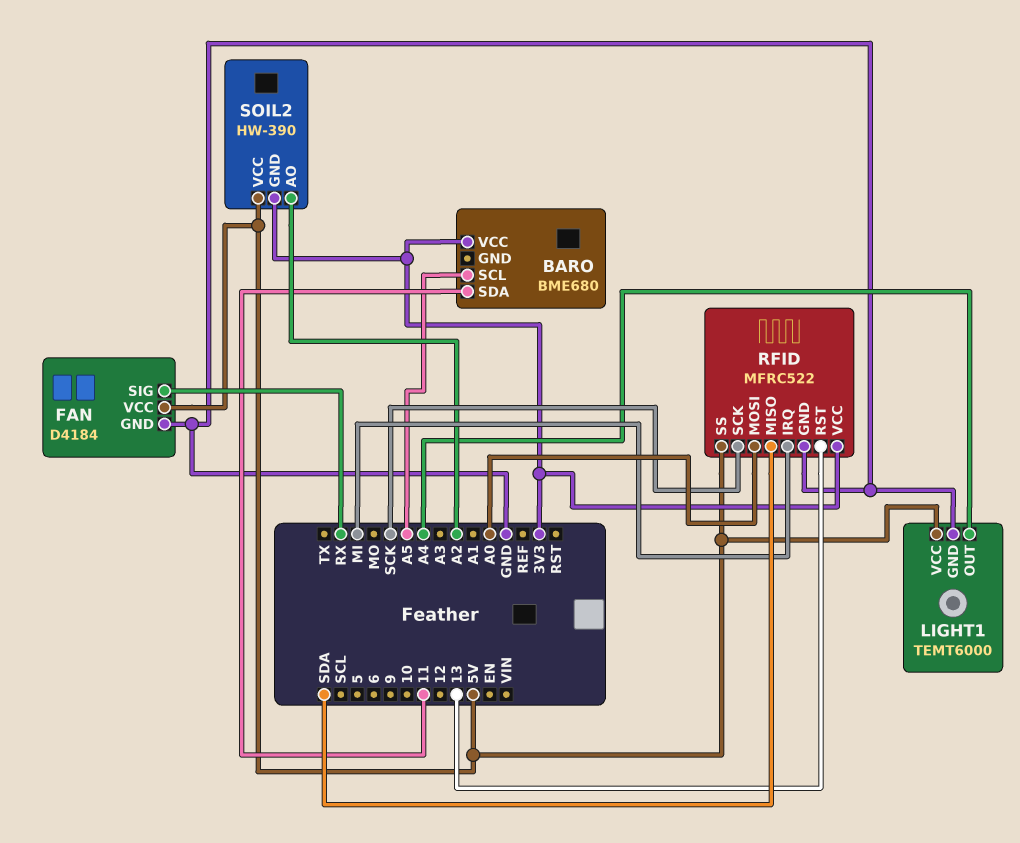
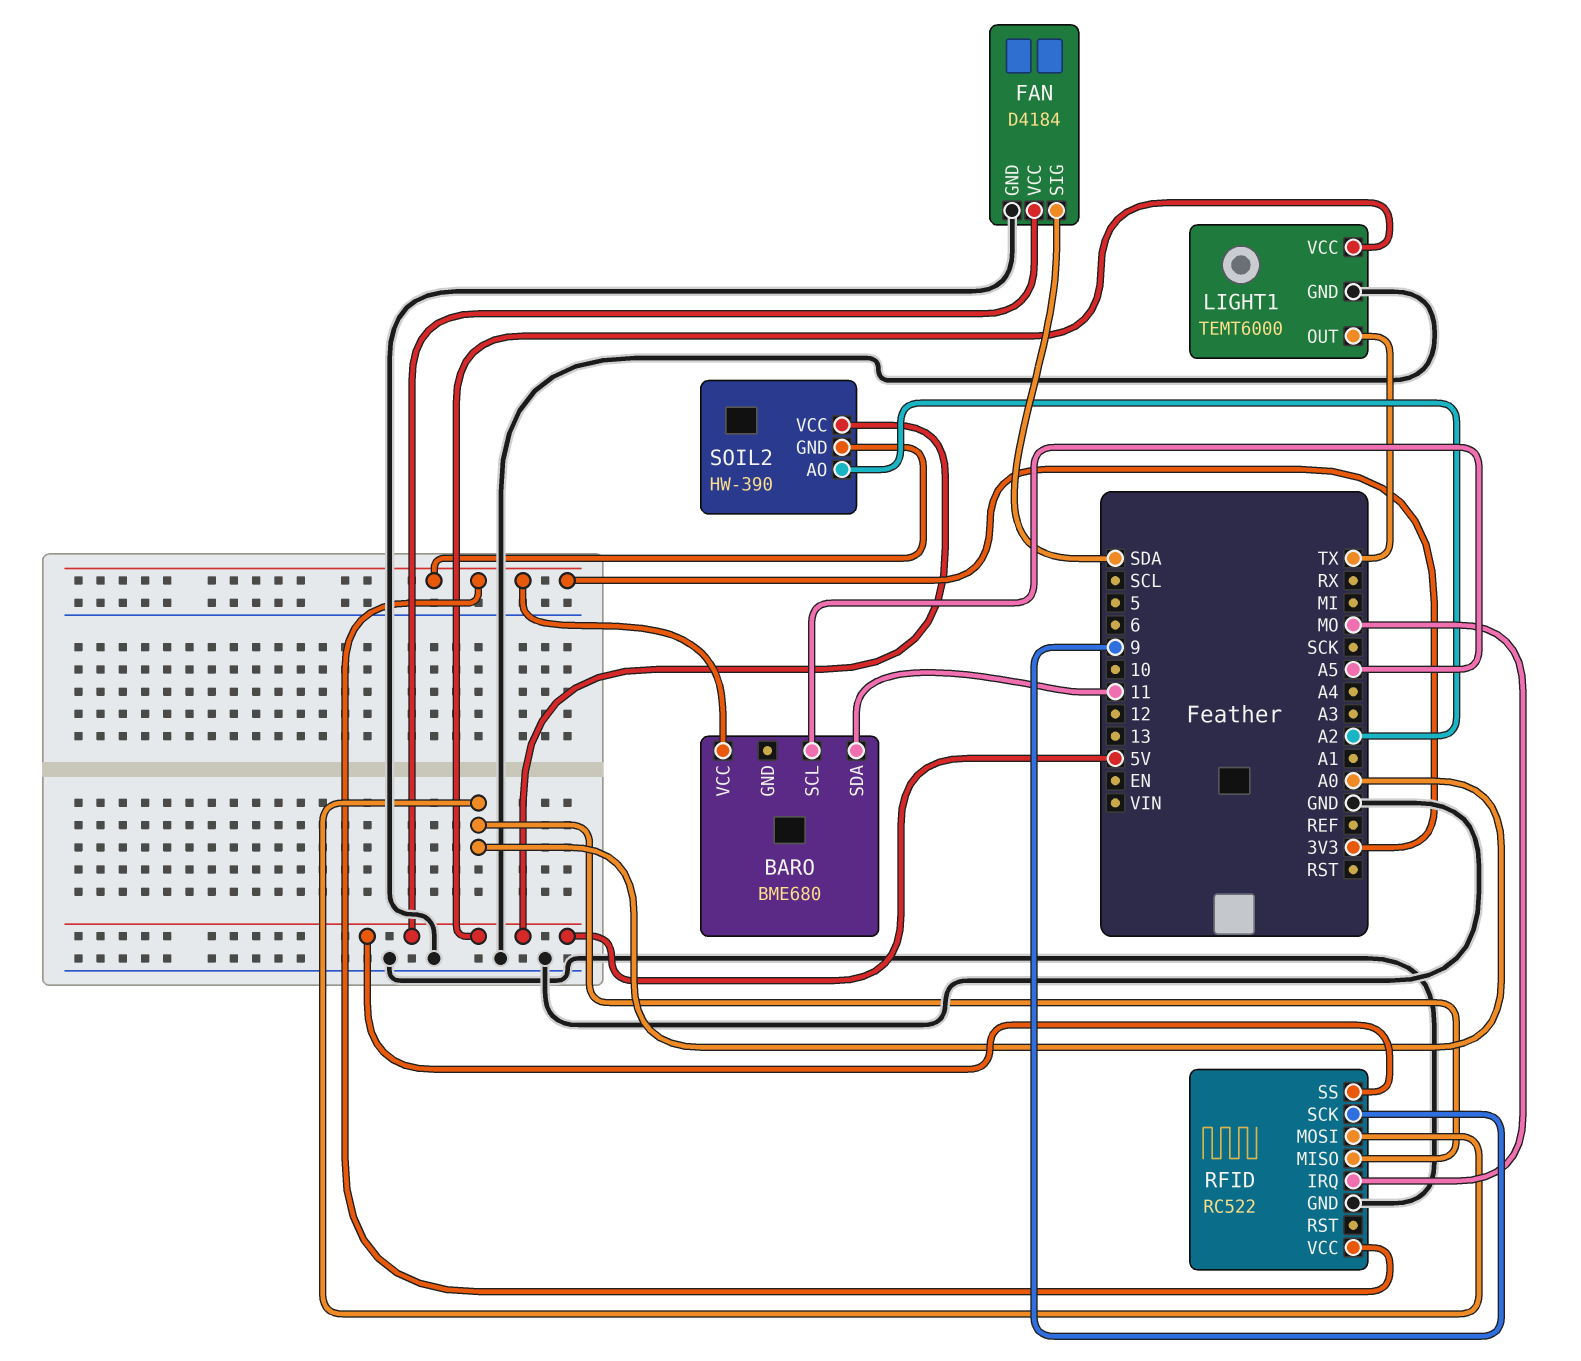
FAN pin SIG: RX -> SDA
LIGHT1 pin OUT: A4 -> TX
RFID: MFRC522 -> RC522
RFID pin IRQ: MI -> MO
RFID pin MISO: SDA -> A0
RFID pin RST: 13 -> none
RFID pin SCK: SCK -> 9

